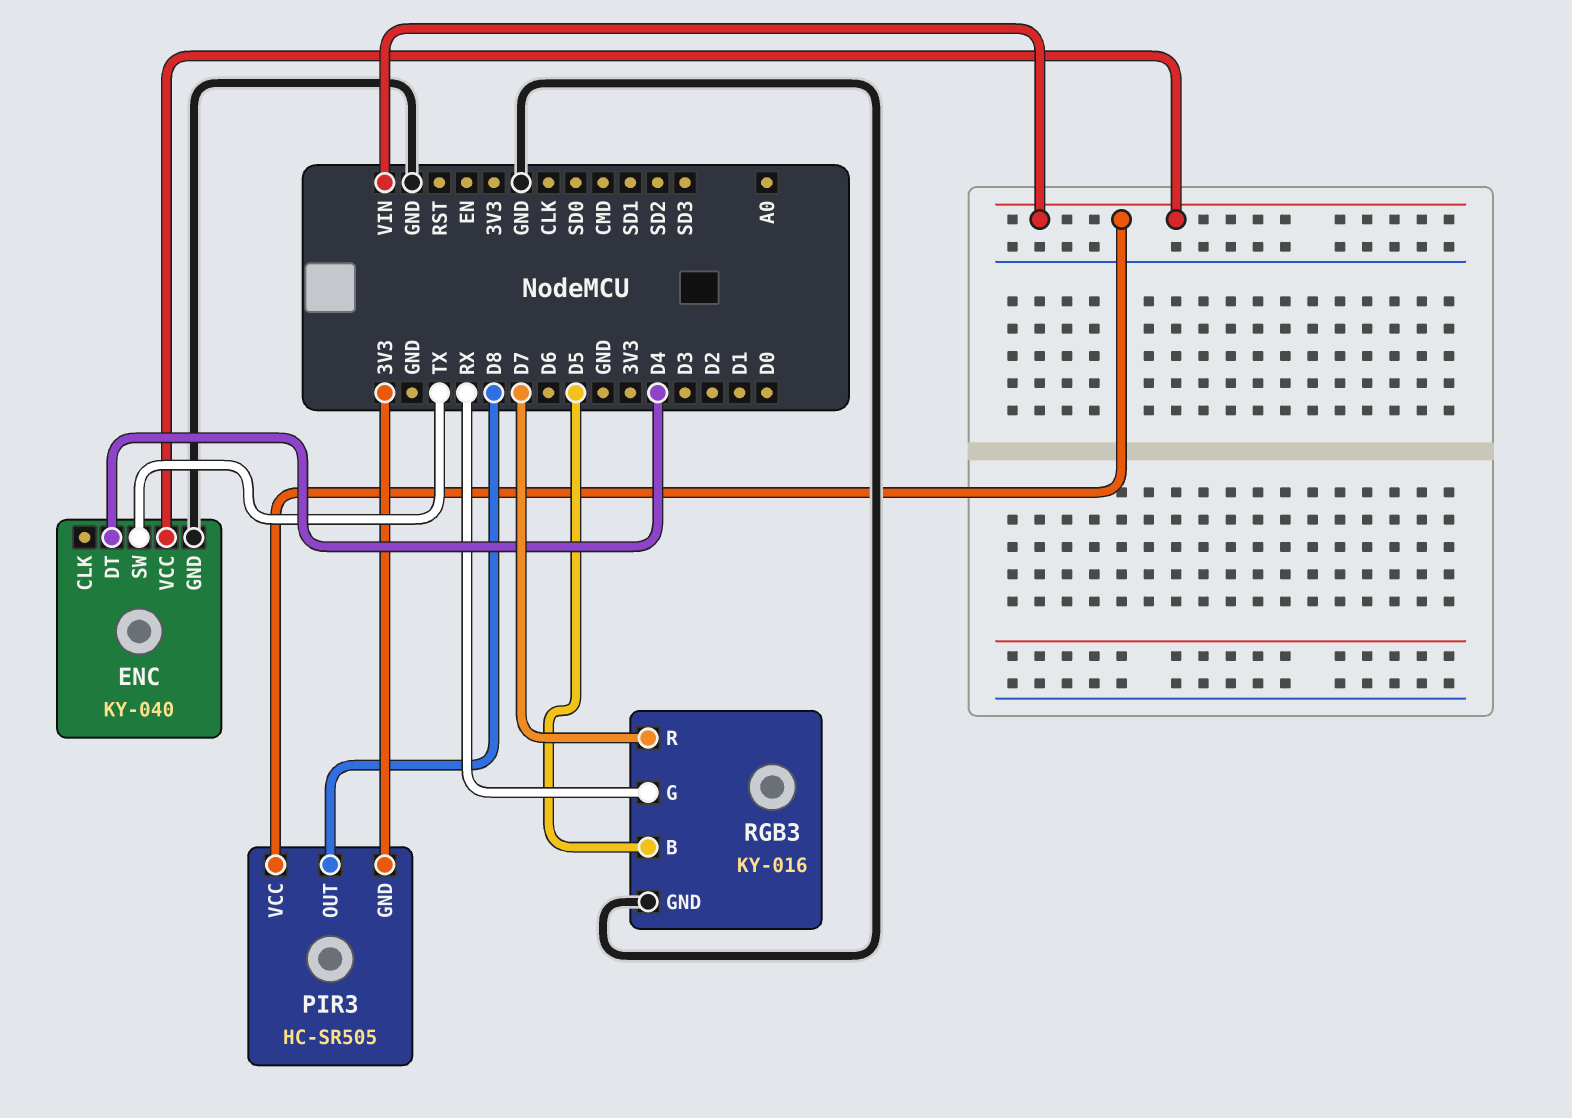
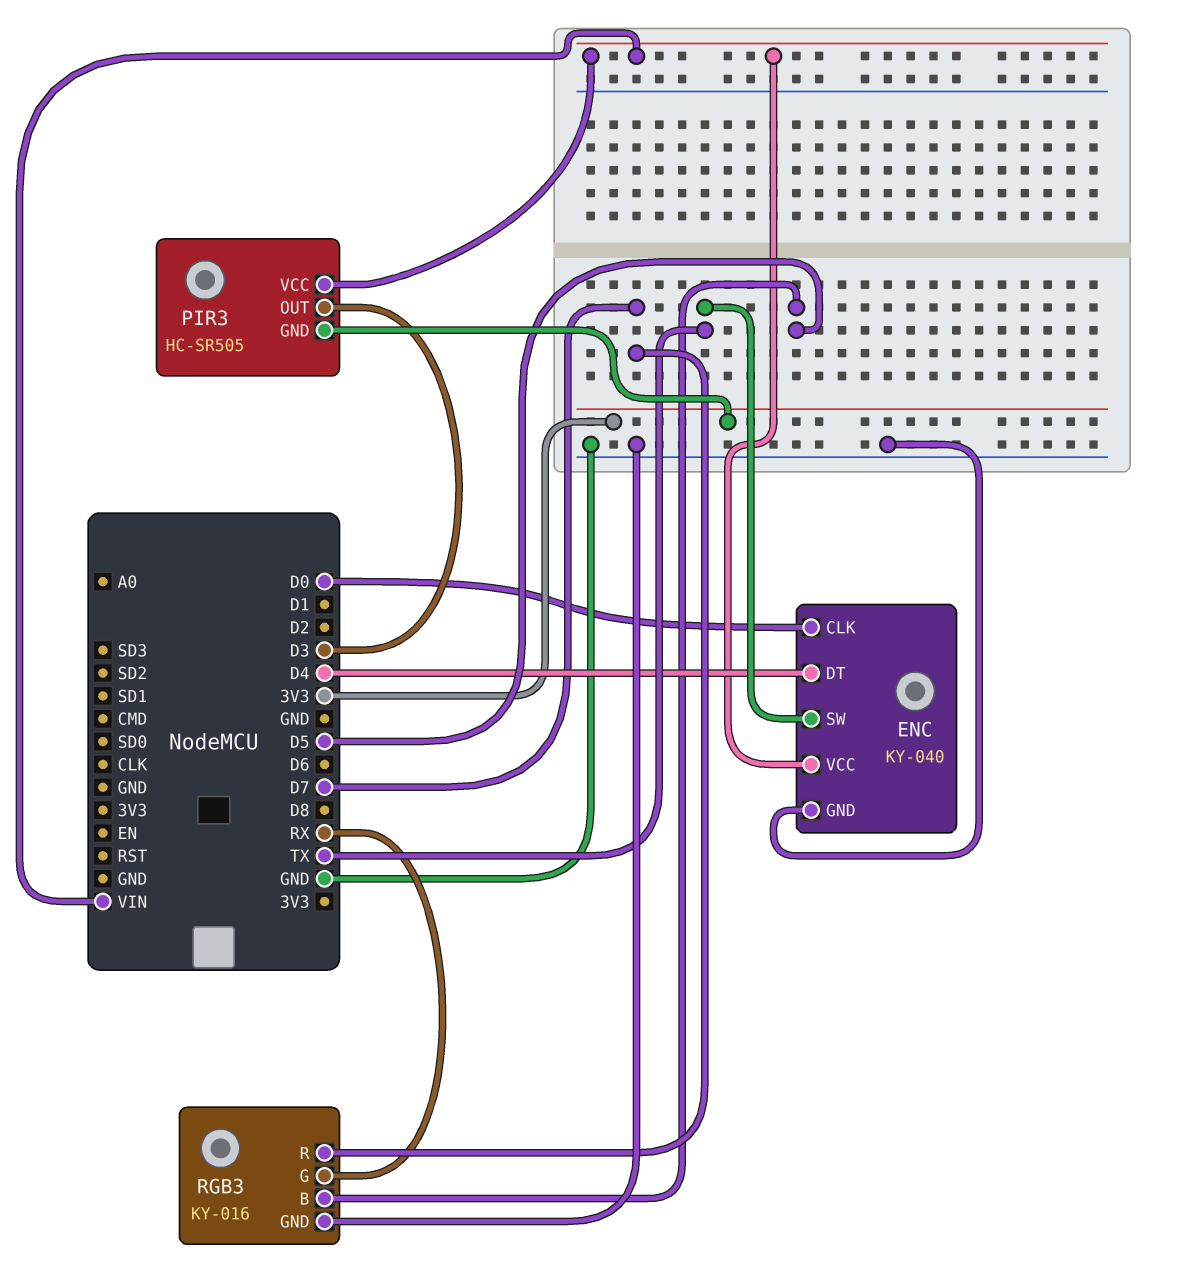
ENC pin CLK: none -> D0
PIR3 pin OUT: D8 -> D3

